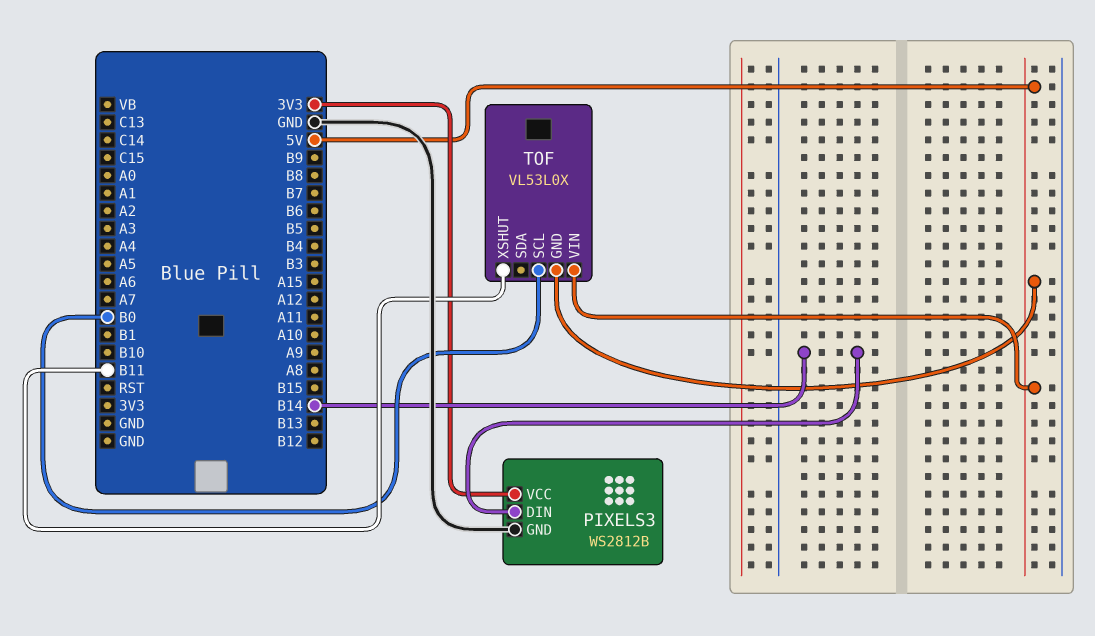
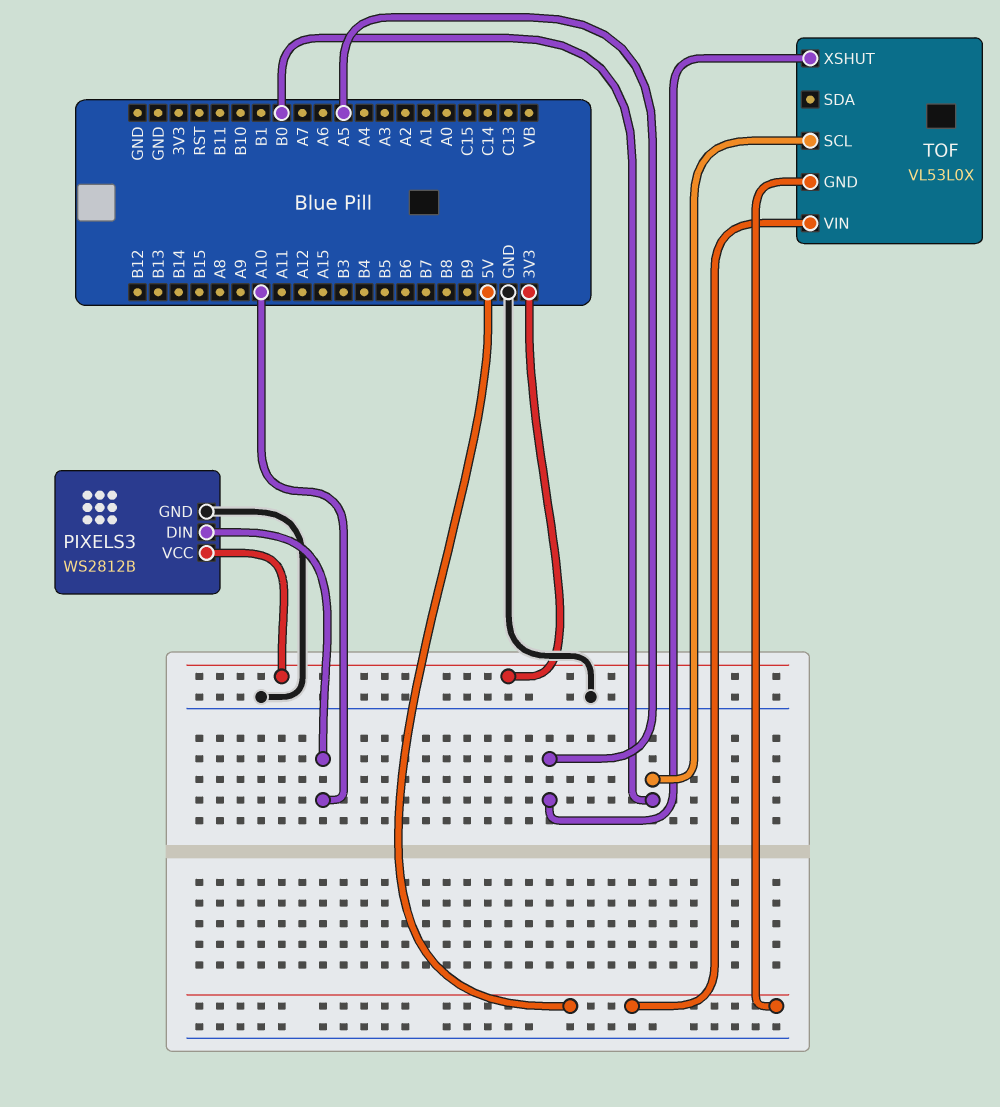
PIXELS3 pin DIN: B14 -> A10
TOF pin XSHUT: B11 -> A5

